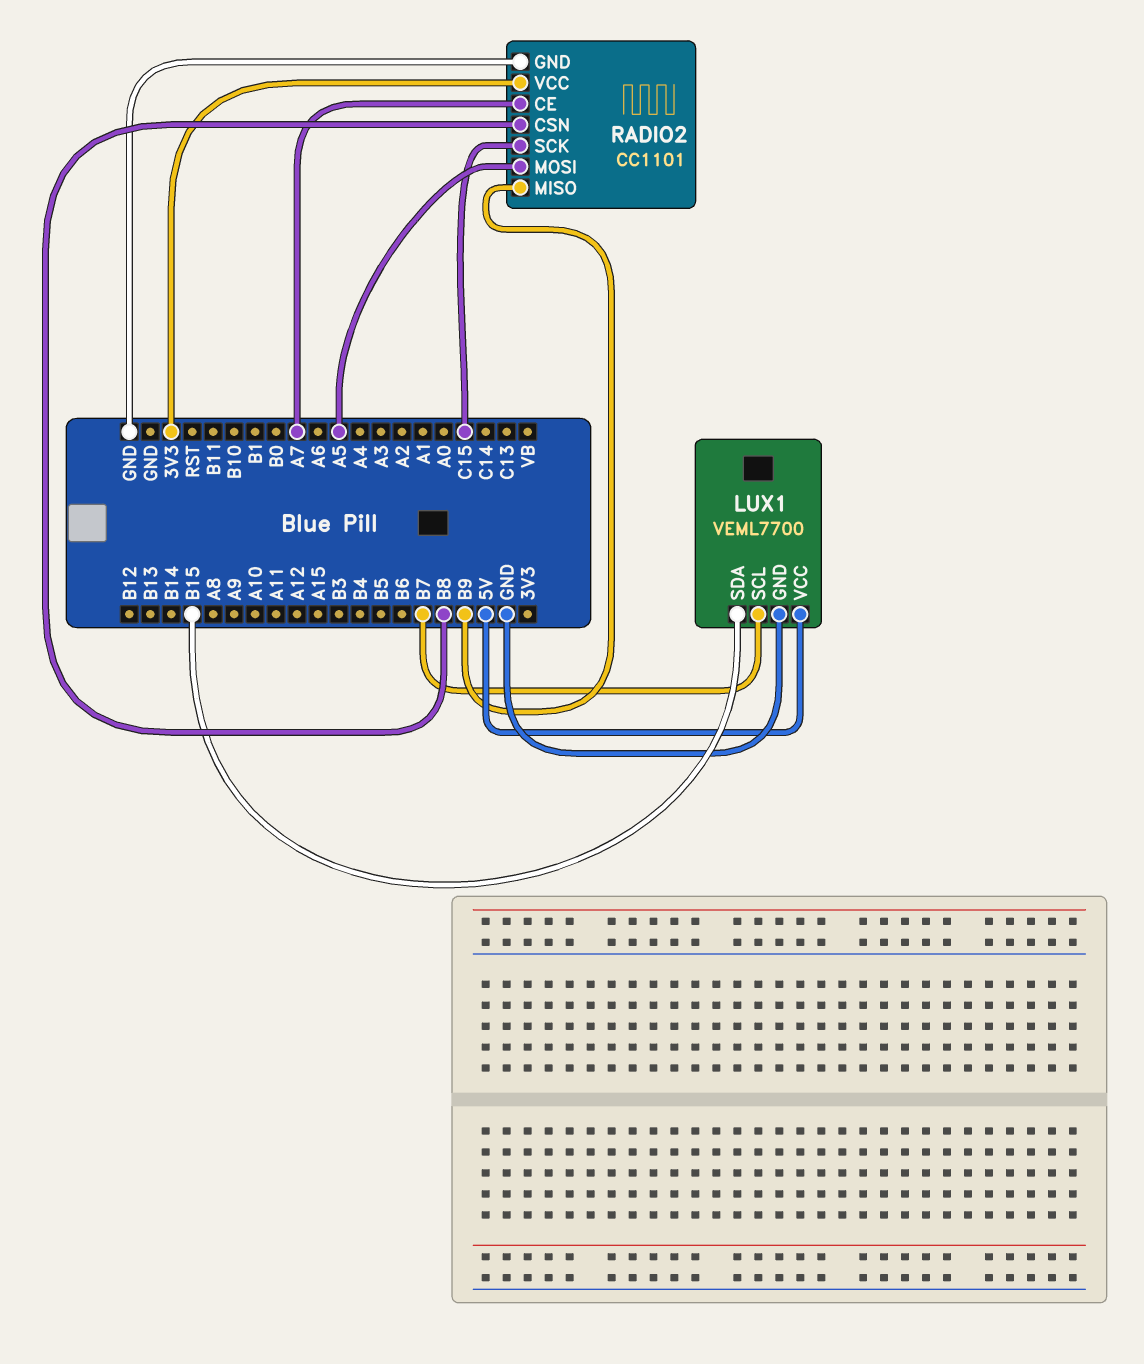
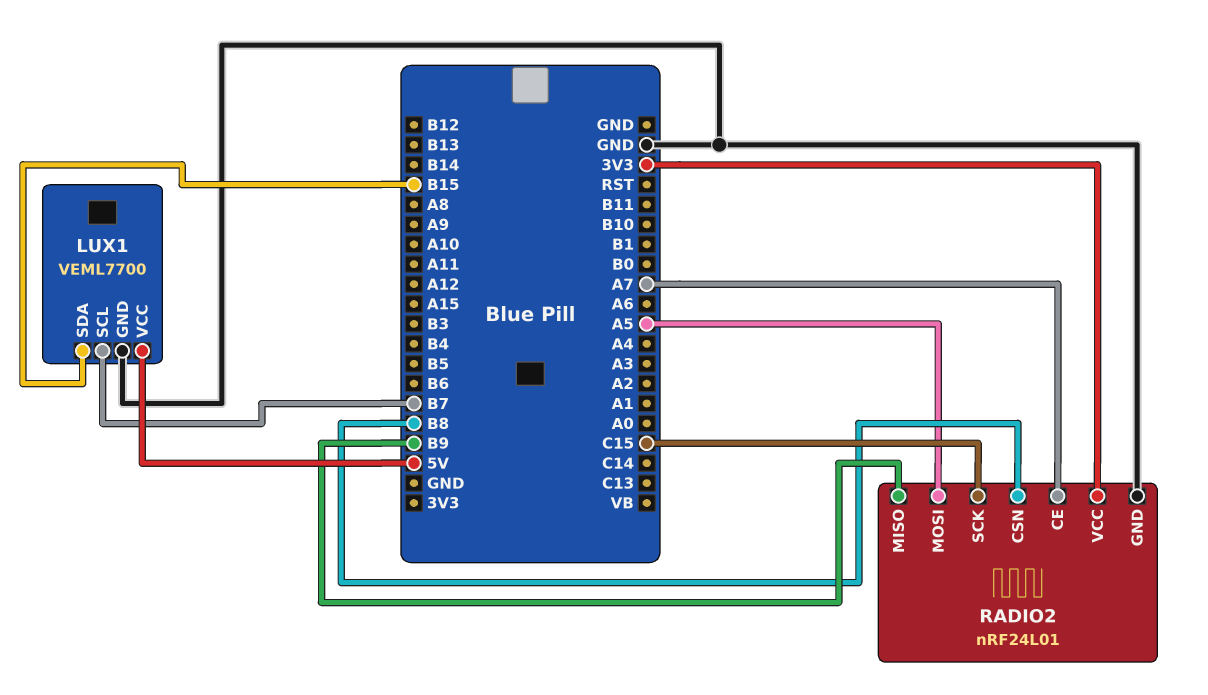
RADIO2: CC1101 -> nRF24L01

